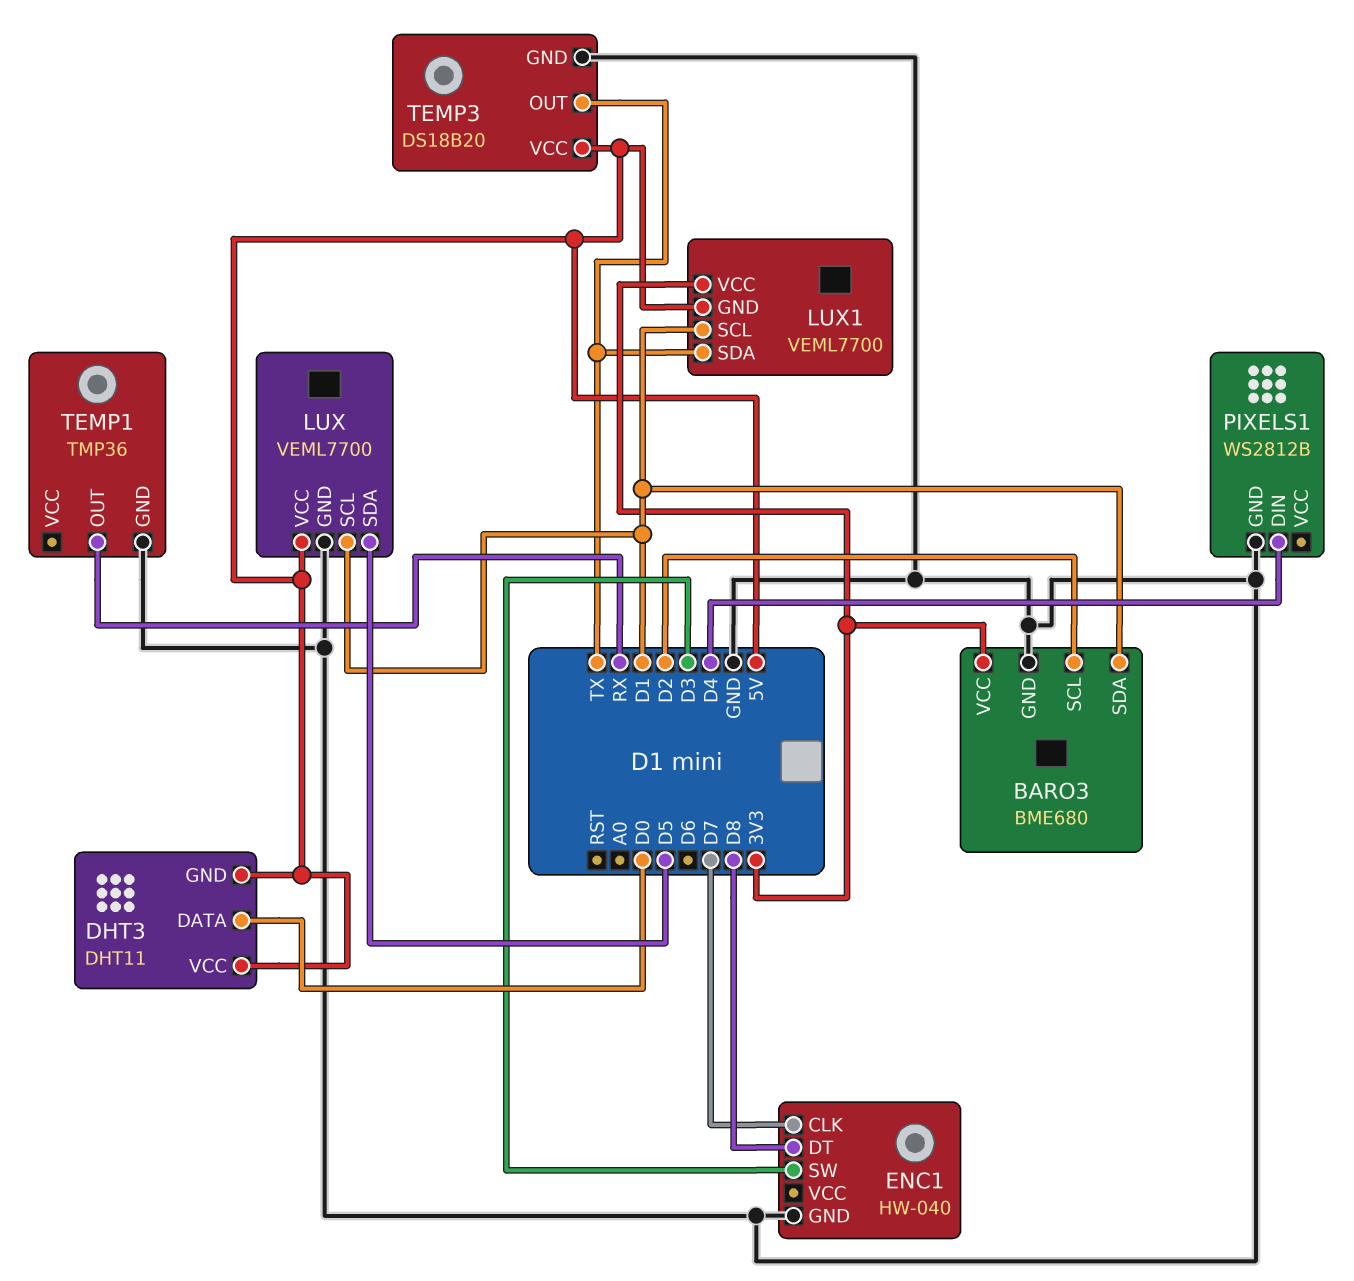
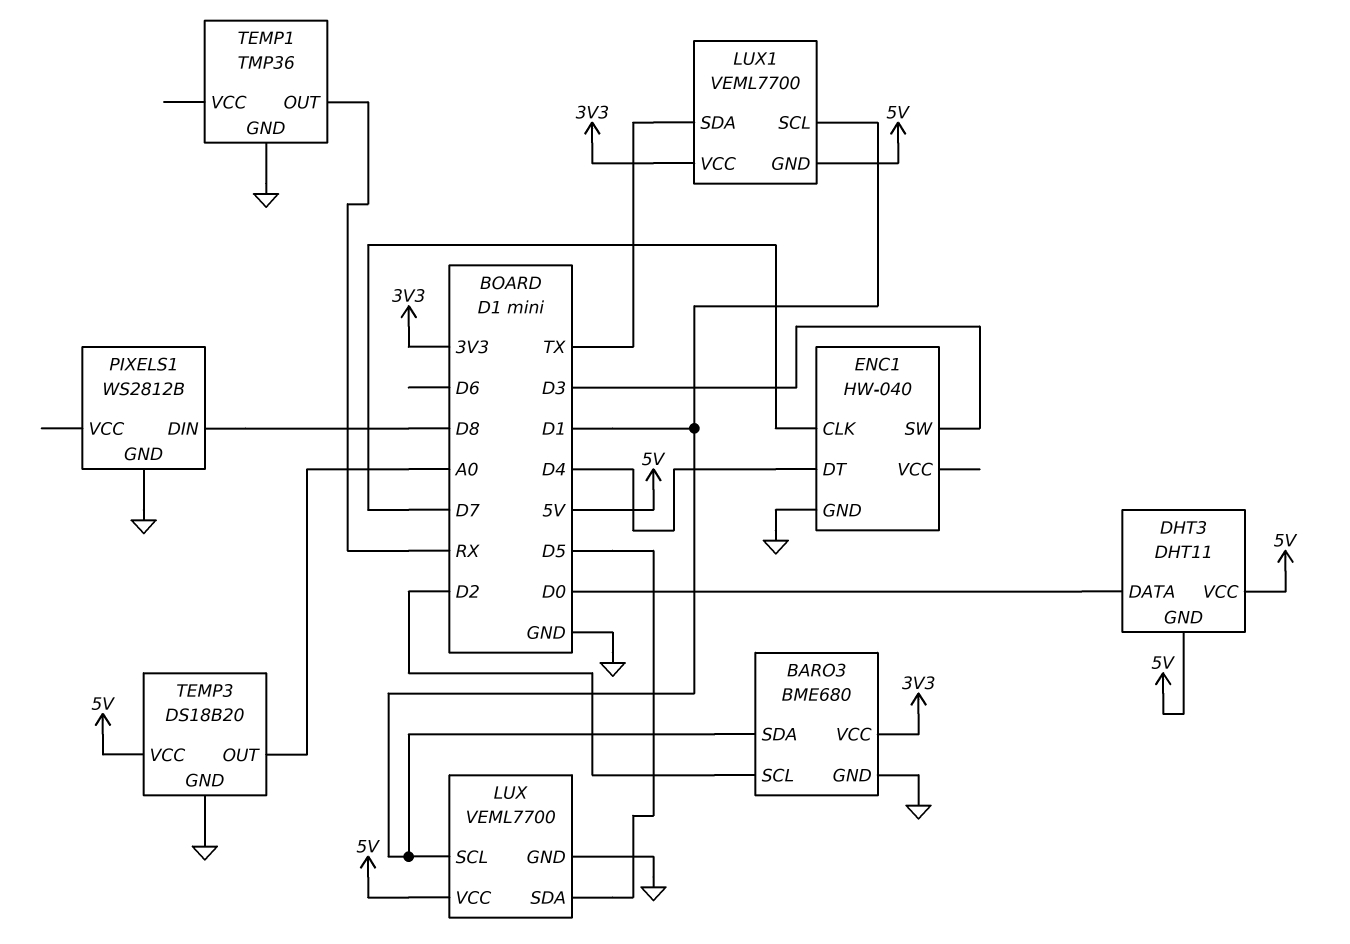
ENC1 pin DT: D8 -> D4
PIXELS1 pin DIN: D4 -> D8
TEMP3 pin OUT: TX -> A0

